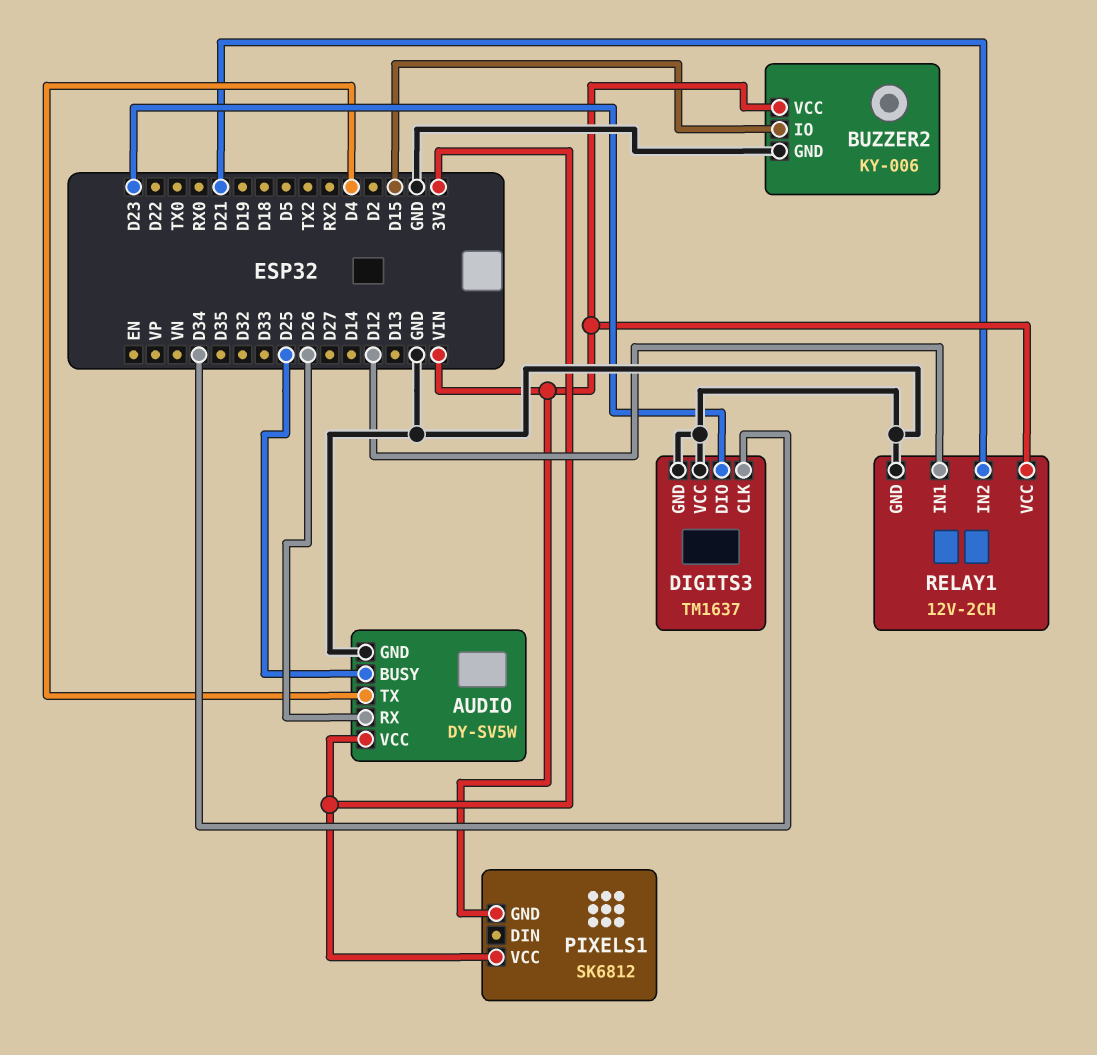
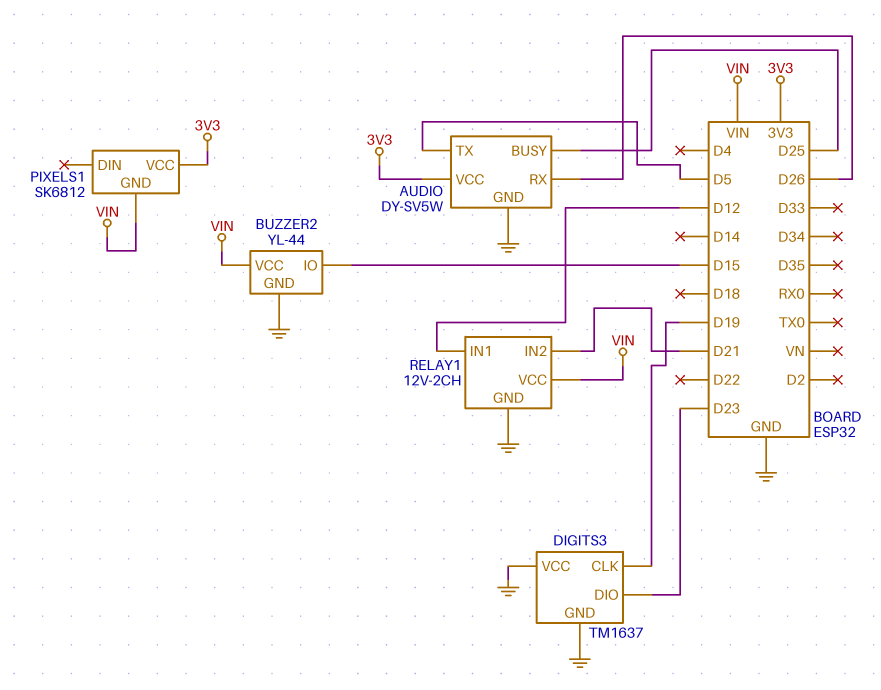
AUDIO pin TX: D4 -> D5
BUZZER2: KY-006 -> YL-44
DIGITS3 pin CLK: D34 -> D19

